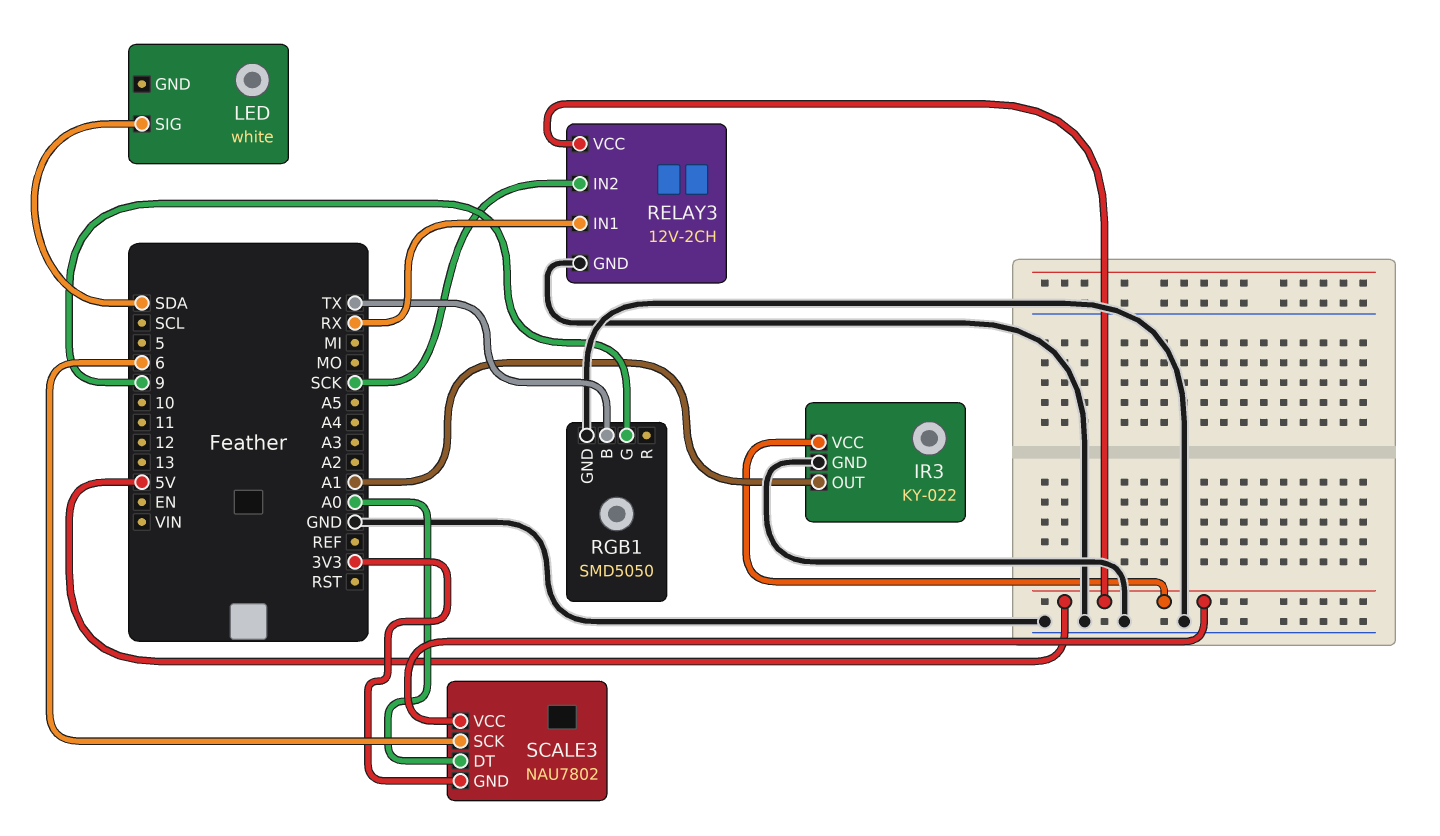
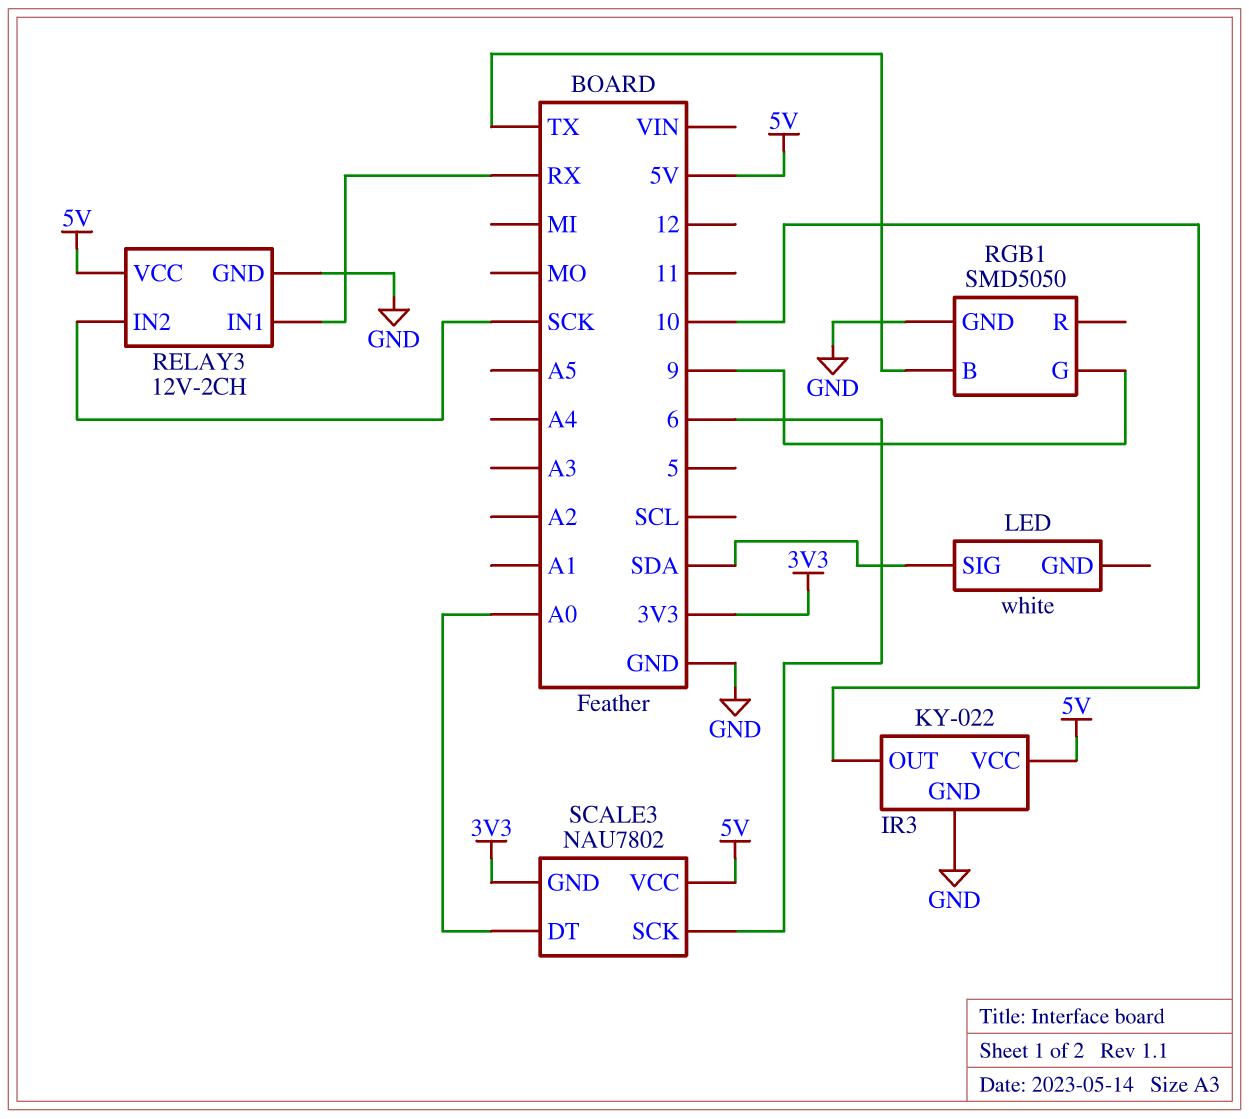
IR3 pin OUT: A1 -> 10

